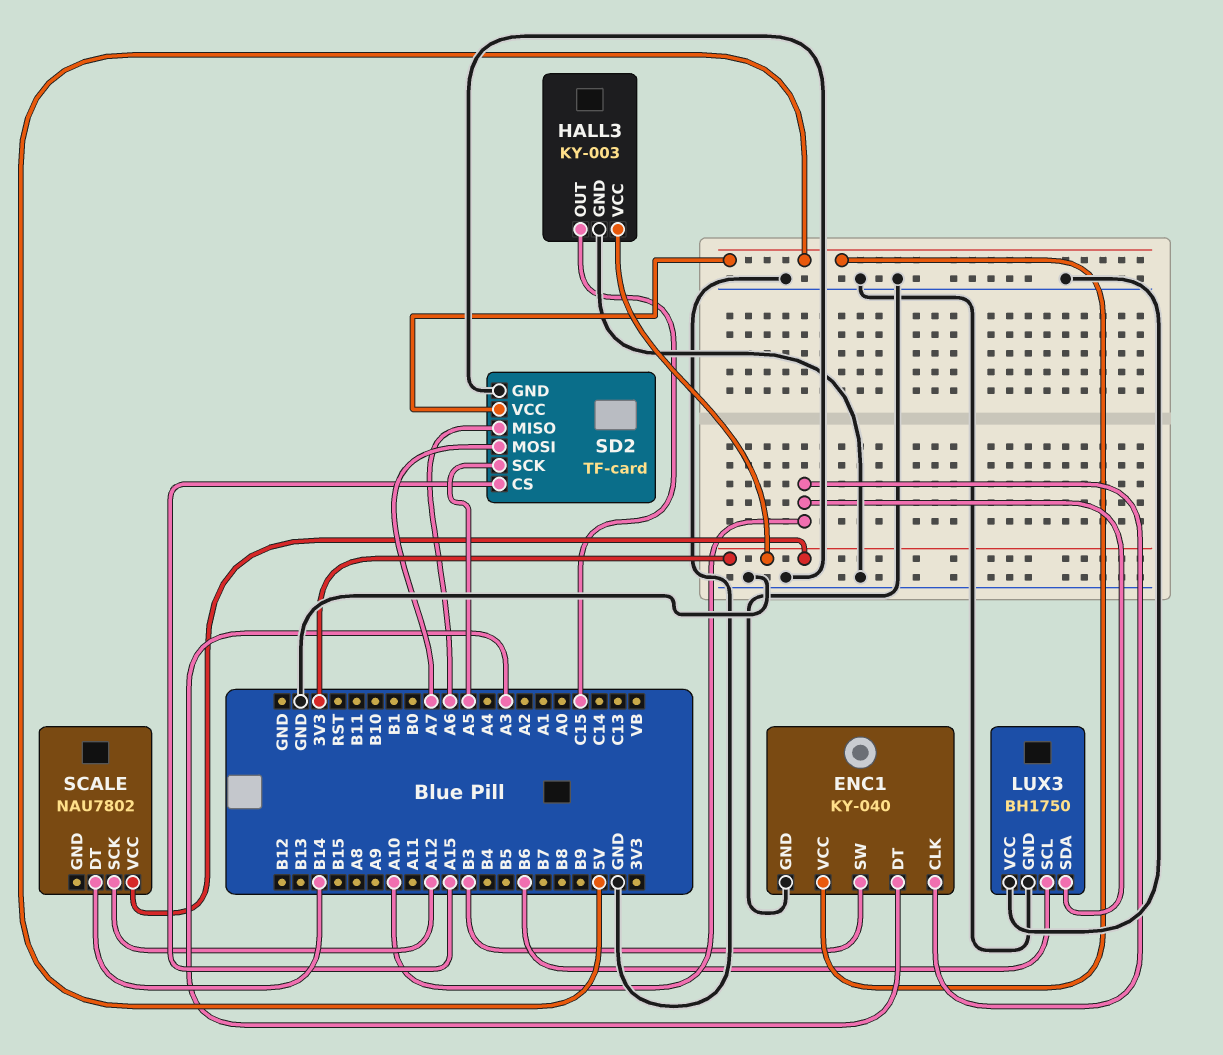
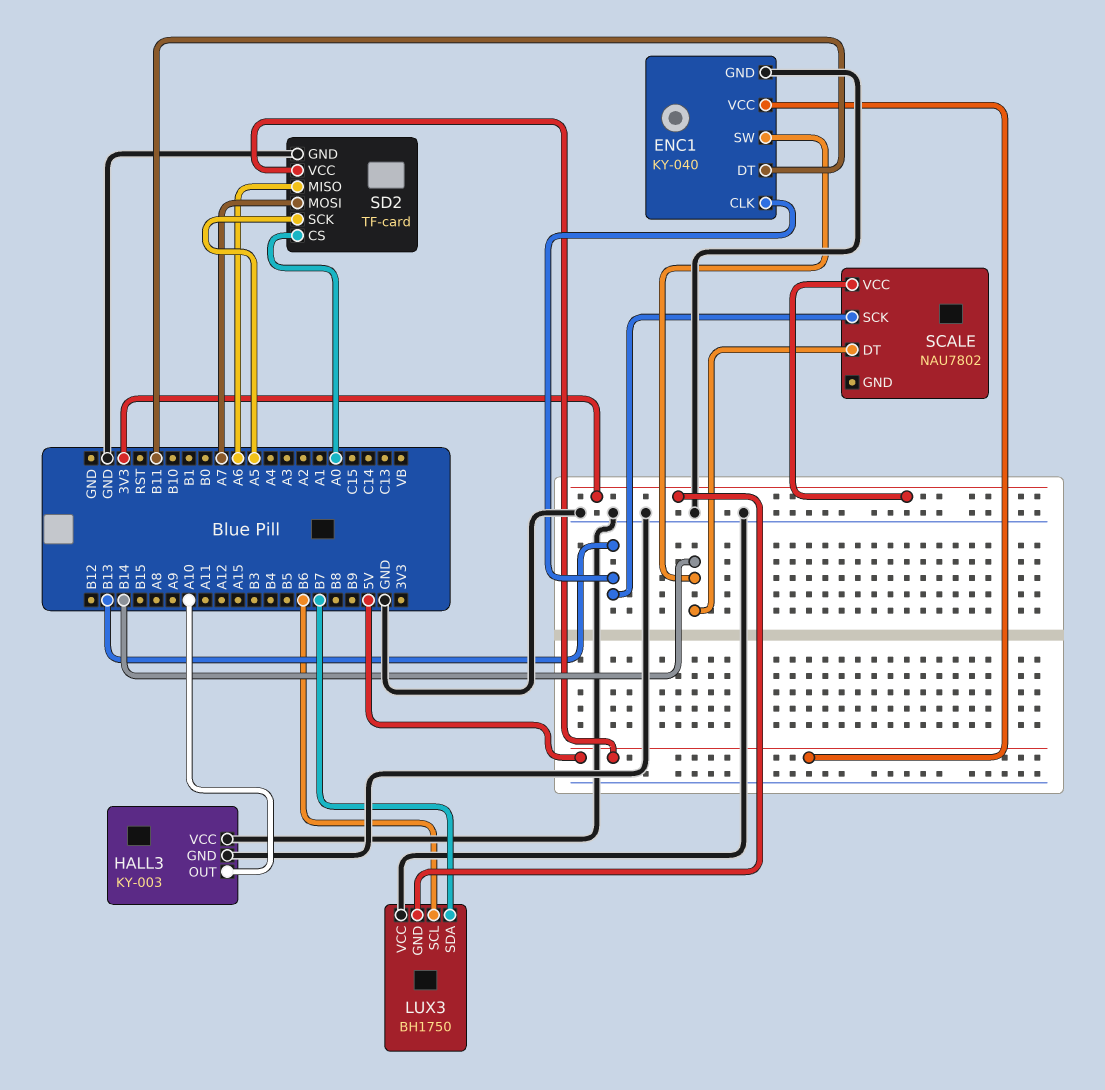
ENC1 pin CLK: A10 -> B13
ENC1 pin DT: A3 -> B11
ENC1 pin SW: B3 -> B14
HALL3 pin OUT: C15 -> A10
HALL3 pin VCC: 3V3 -> GND
LUX3 pin GND: GND -> 3V3
LUX3 pin SDA: A10 -> B7
SCALE pin SCK: A12 -> B13
SD2 pin CS: A15 -> A0

